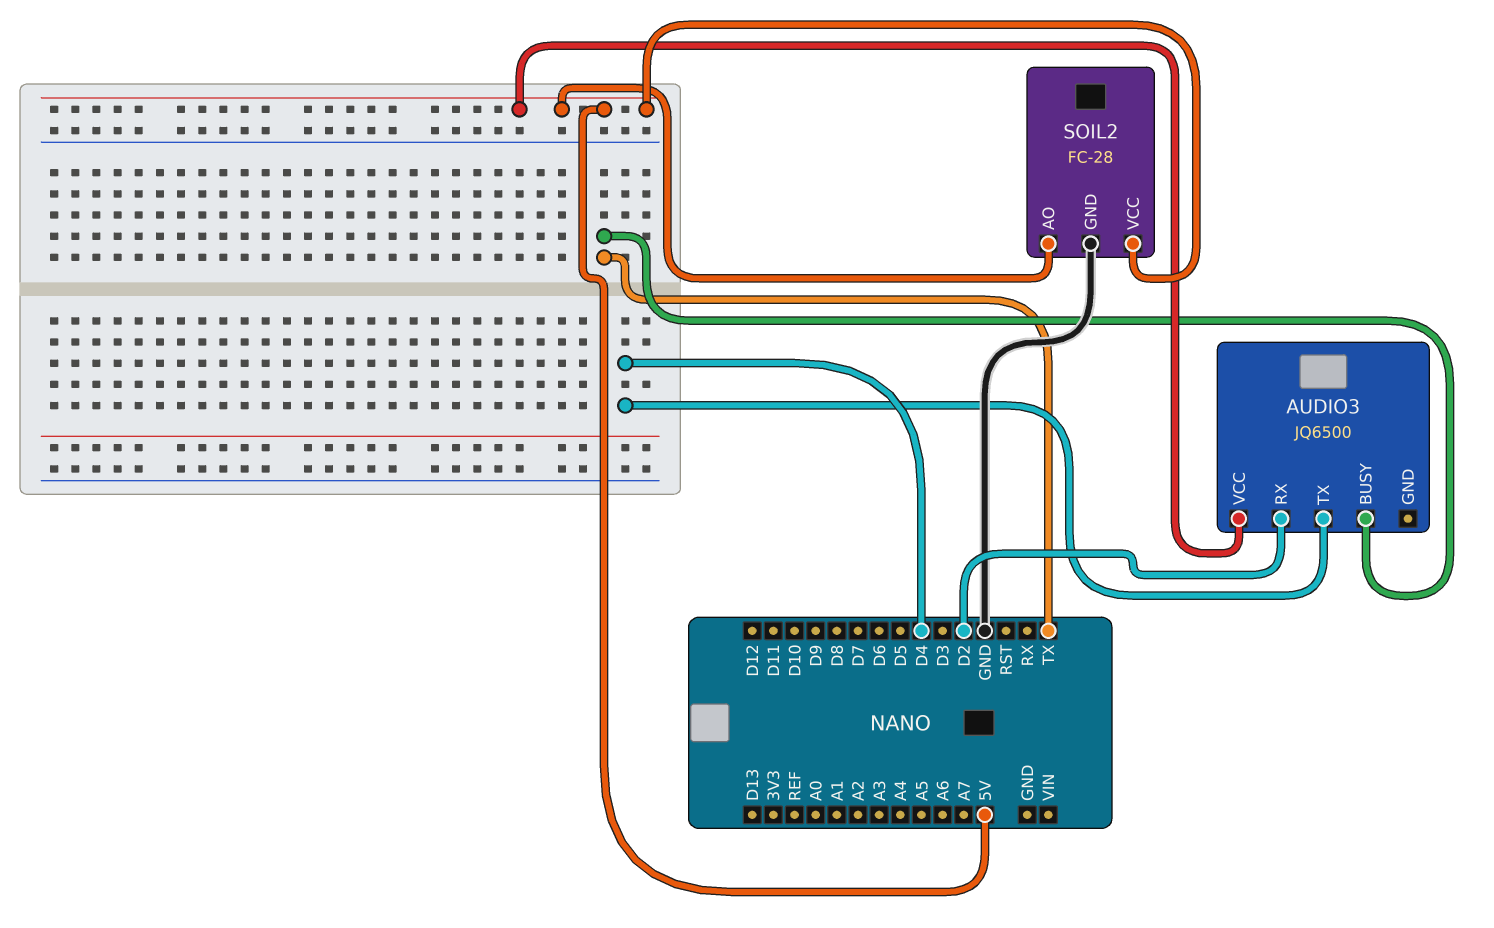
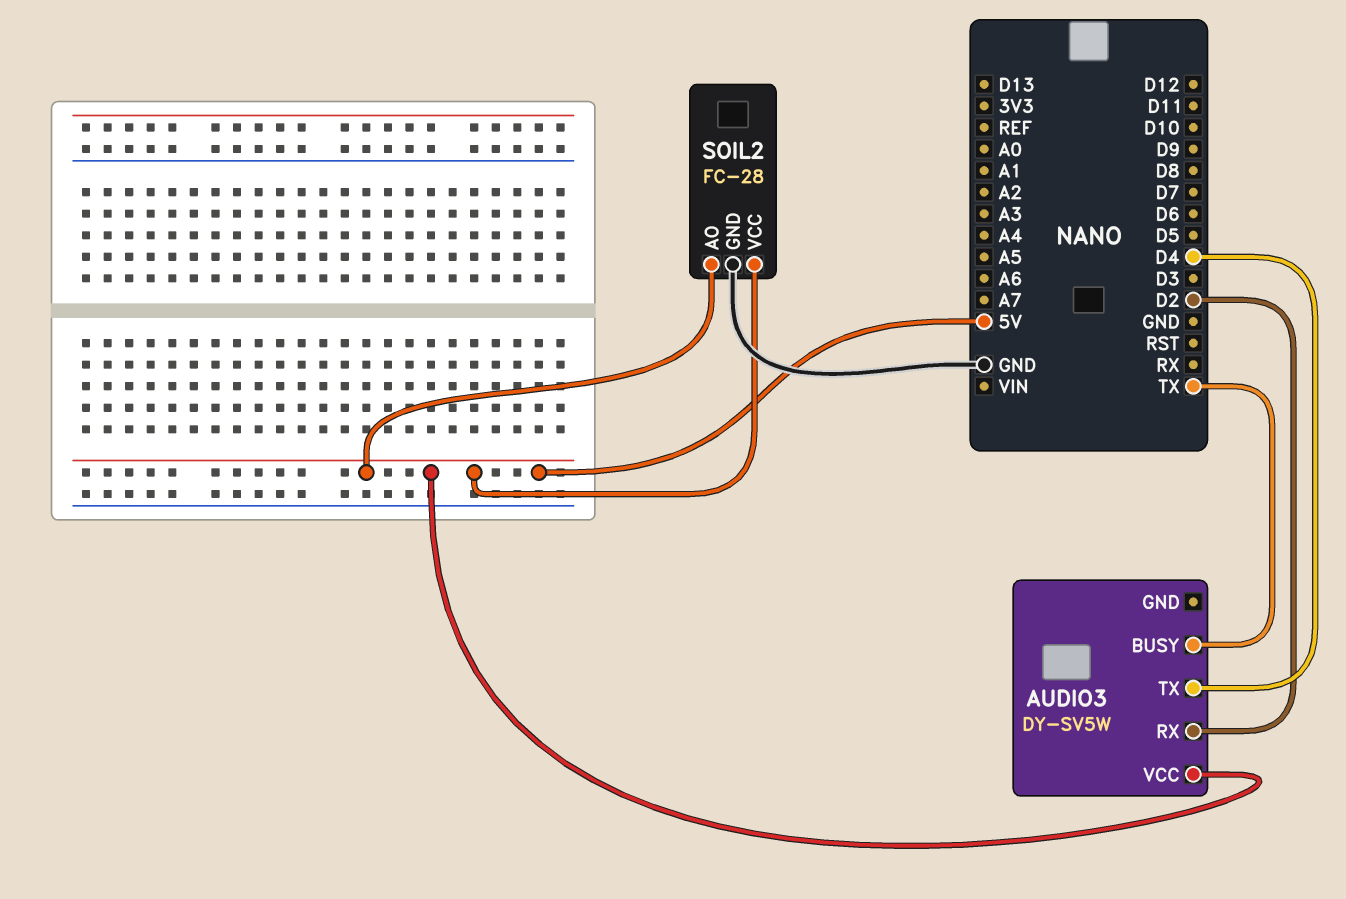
AUDIO3: JQ6500 -> DY-SV5W

